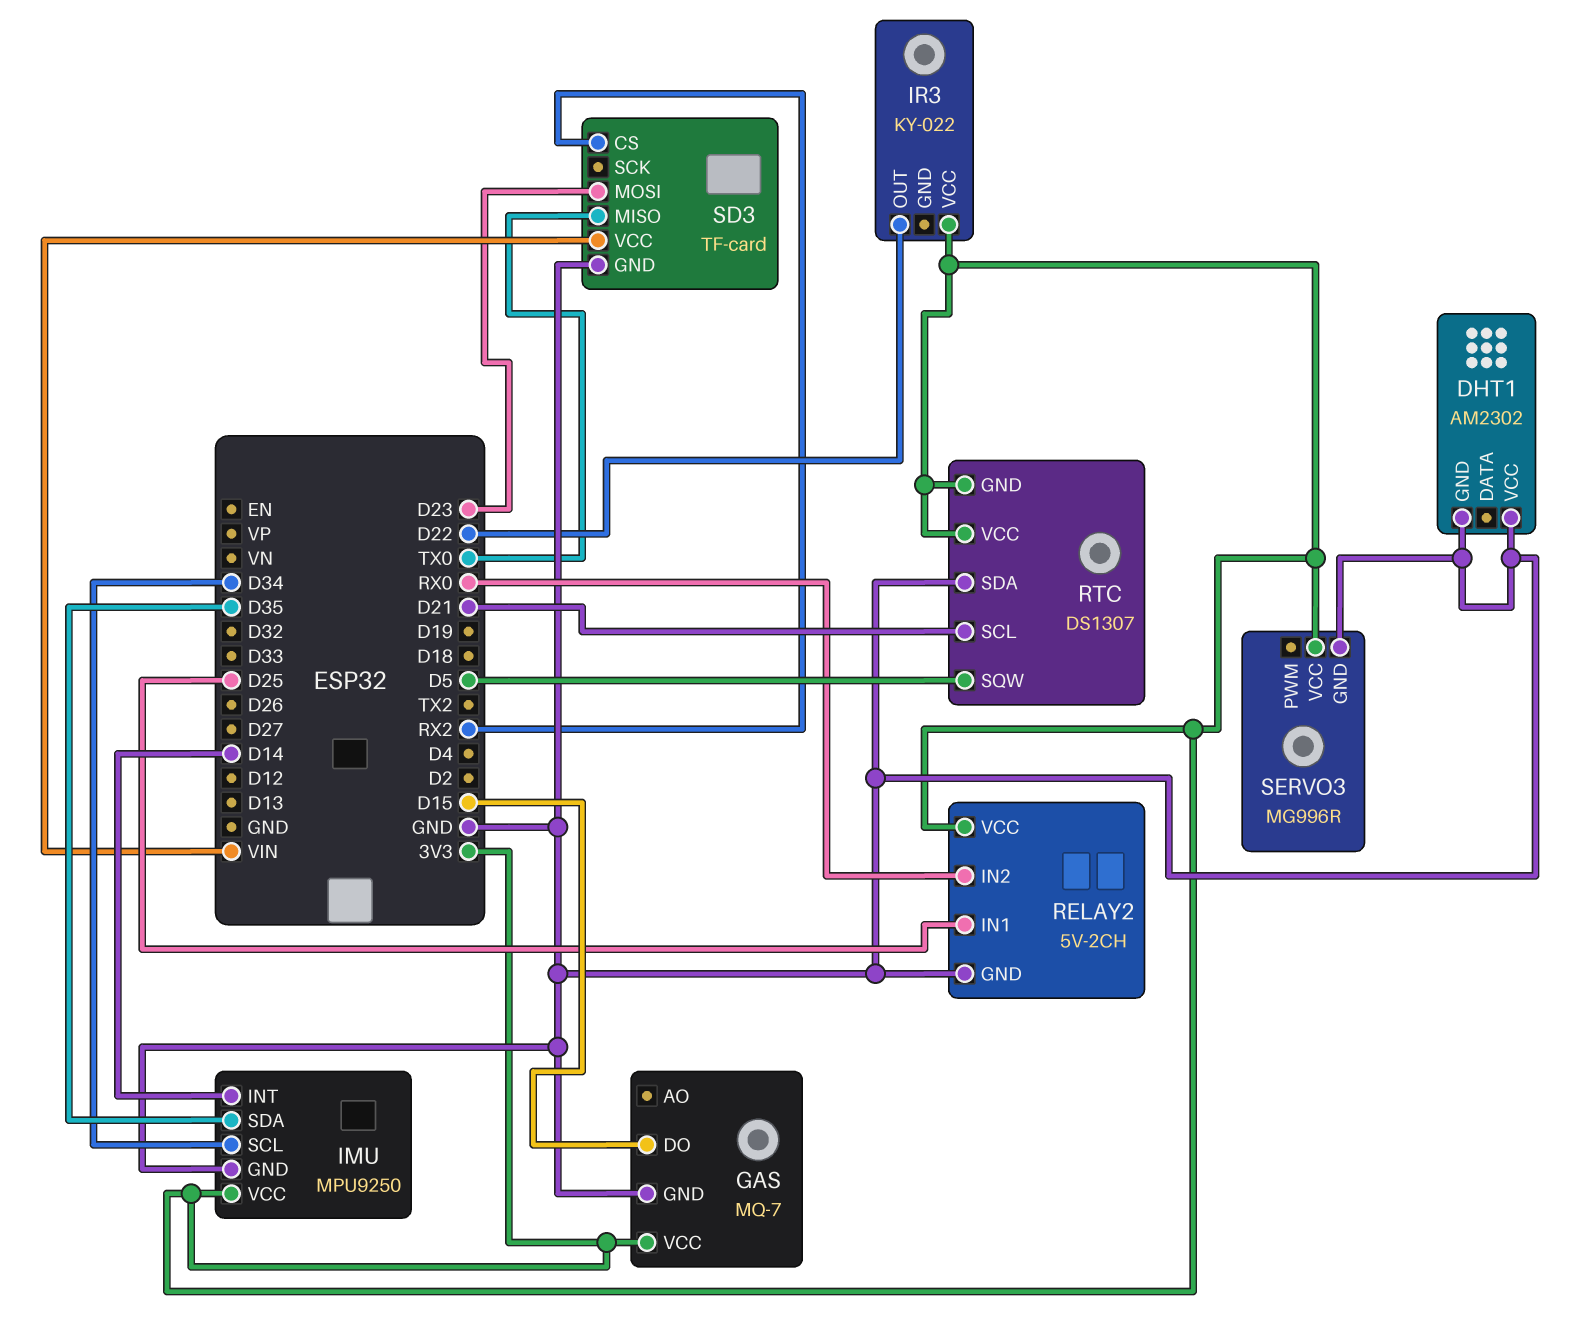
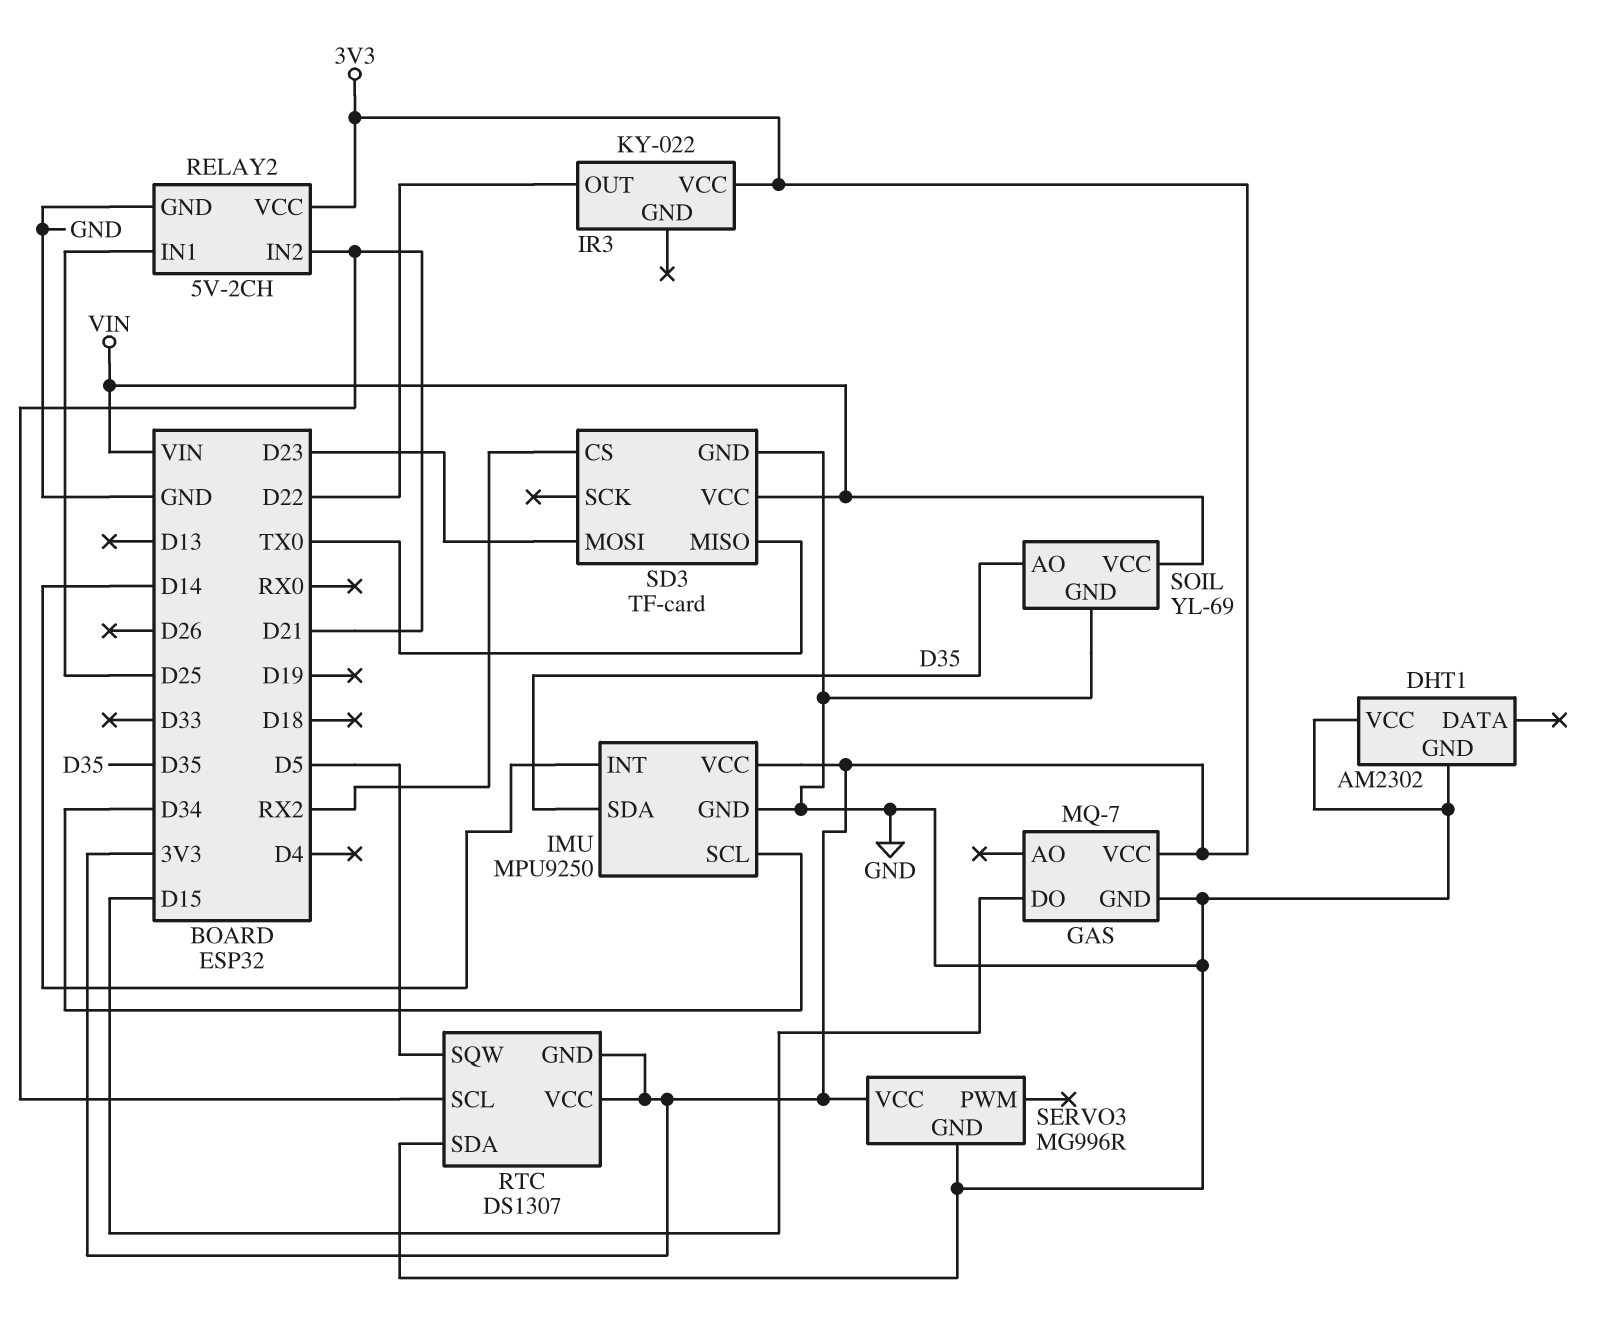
RELAY2 pin IN2: RX0 -> D21
SOIL: none -> YL-69
SOIL pin AO: none -> D35
SOIL pin GND: none -> GND
SOIL pin VCC: none -> VIN

